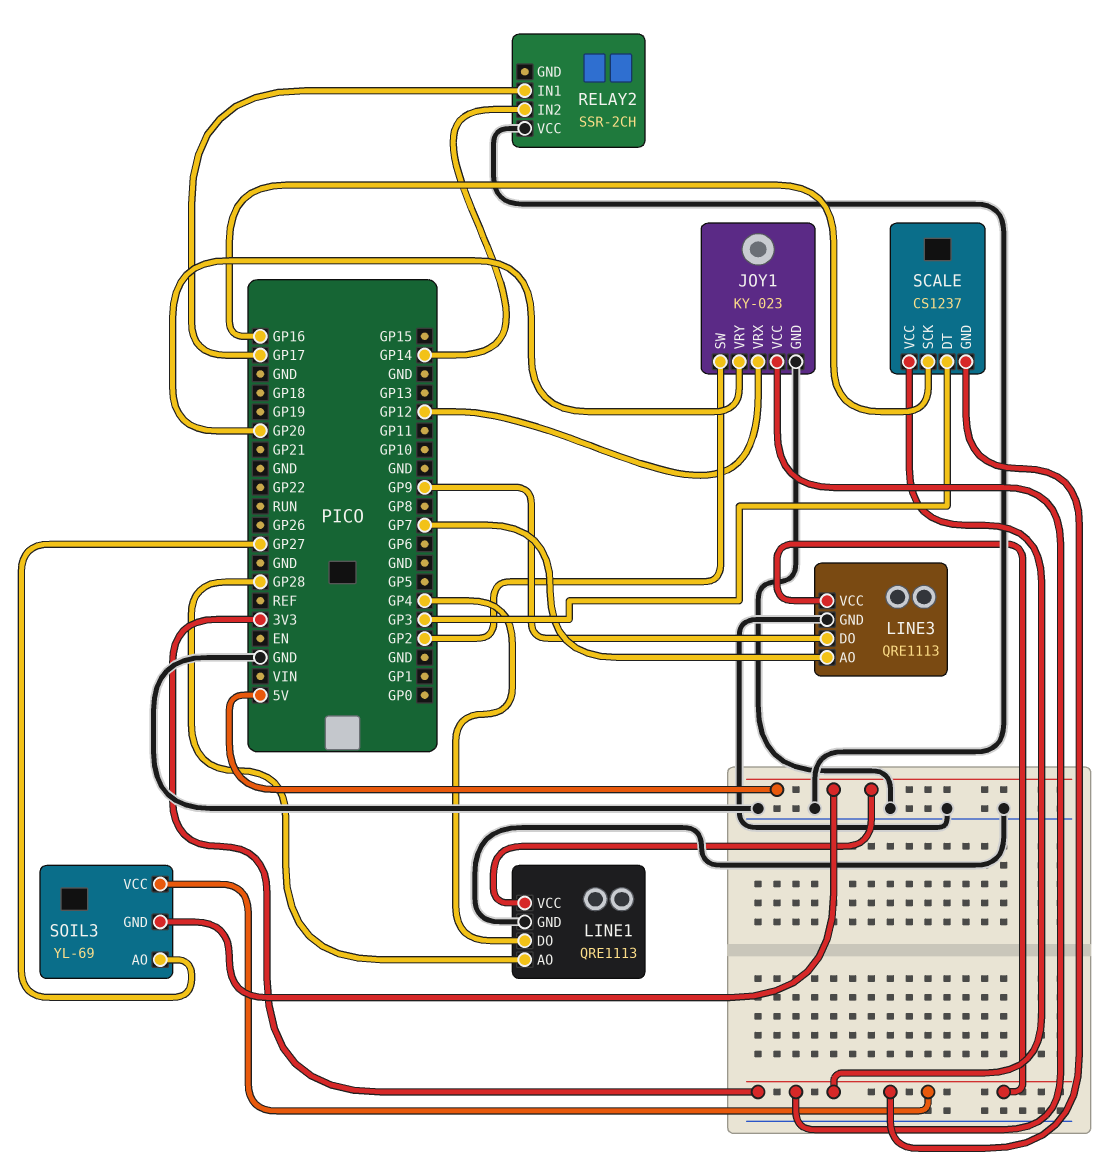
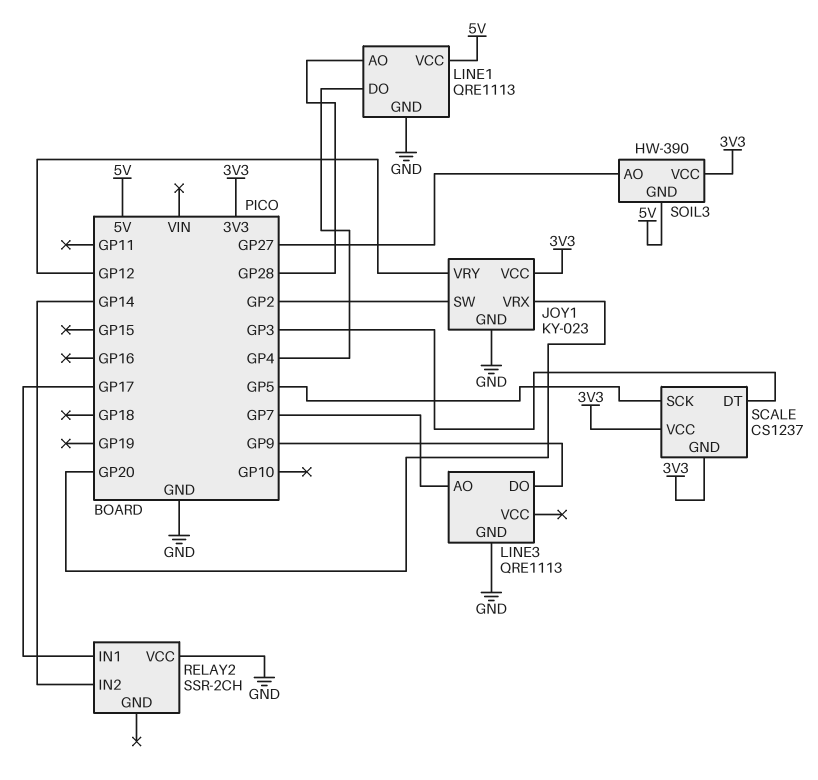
JOY1 pin VRX: GP12 -> GP20
JOY1 pin VRY: GP20 -> GP12
LINE3 pin VCC: 3V3 -> none
SCALE pin SCK: GP16 -> GP5
SOIL3: YL-69 -> HW-390

